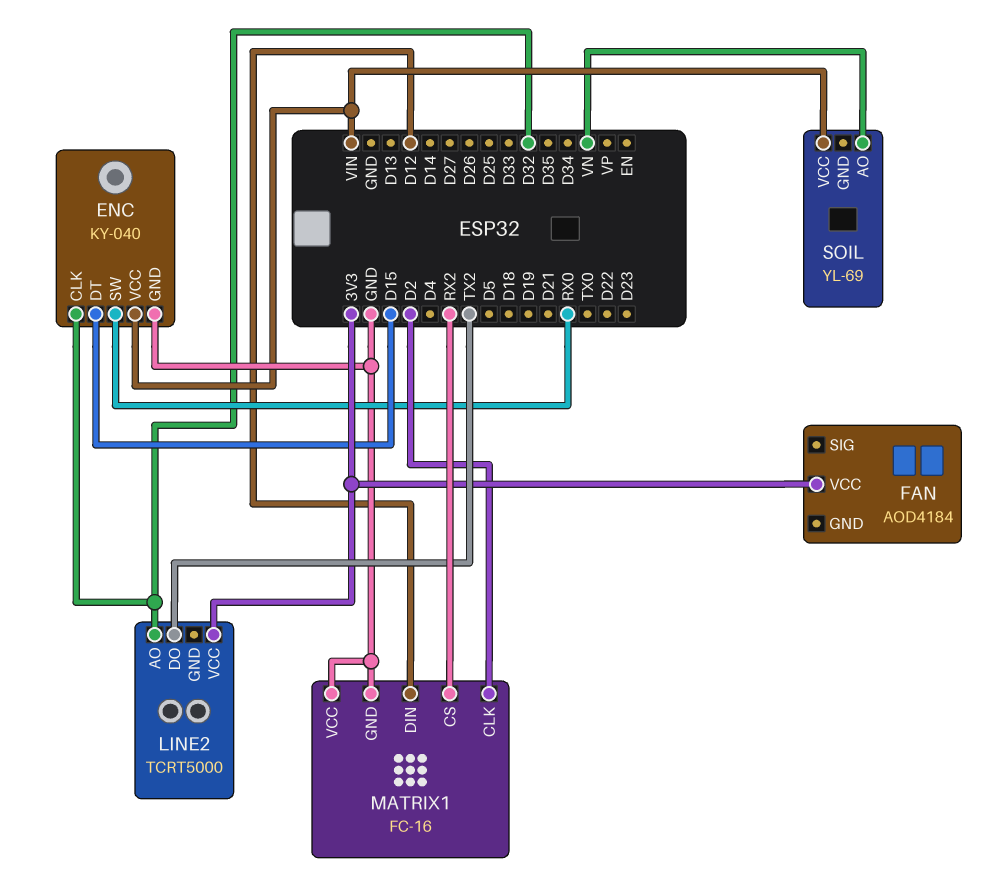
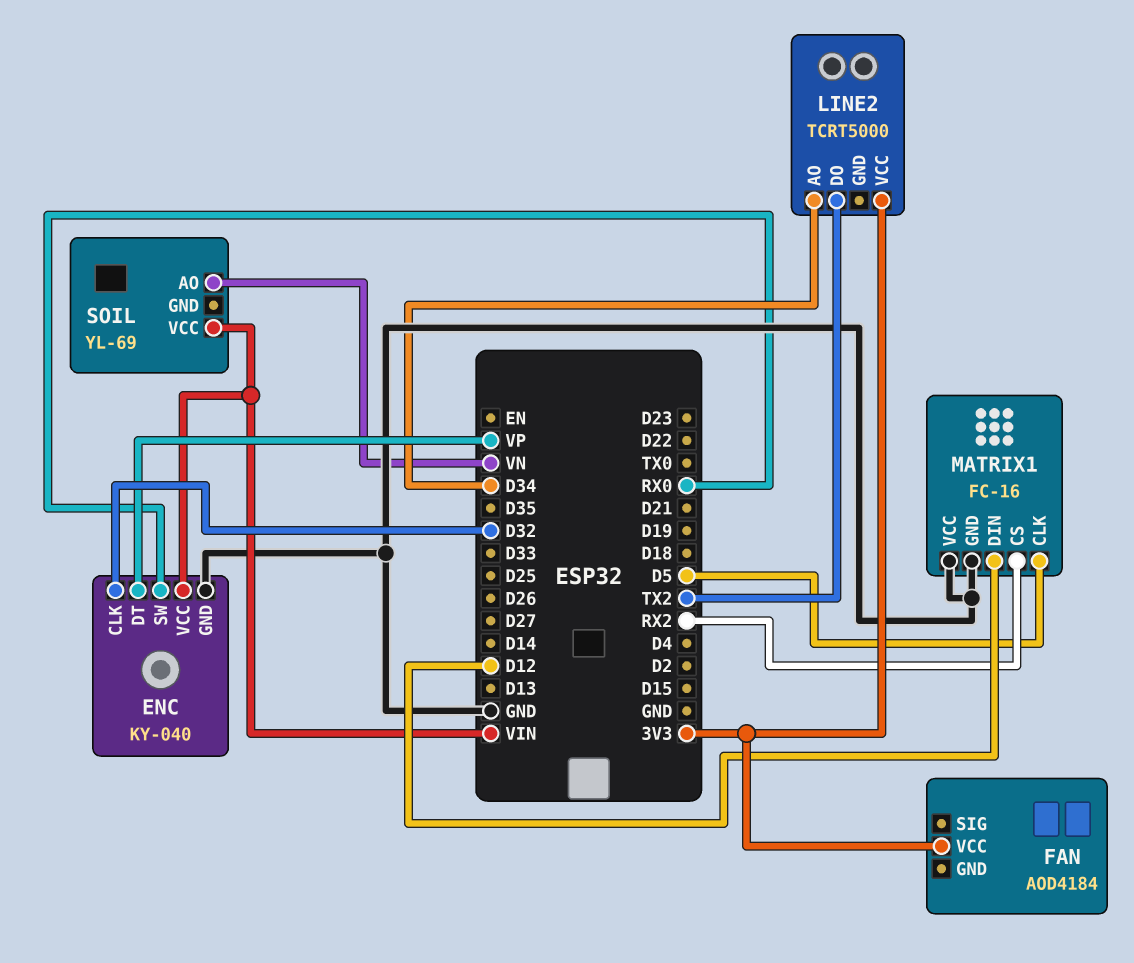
ENC pin DT: D15 -> VP
LINE2 pin AO: D32 -> D34
MATRIX1 pin CLK: D2 -> D5

